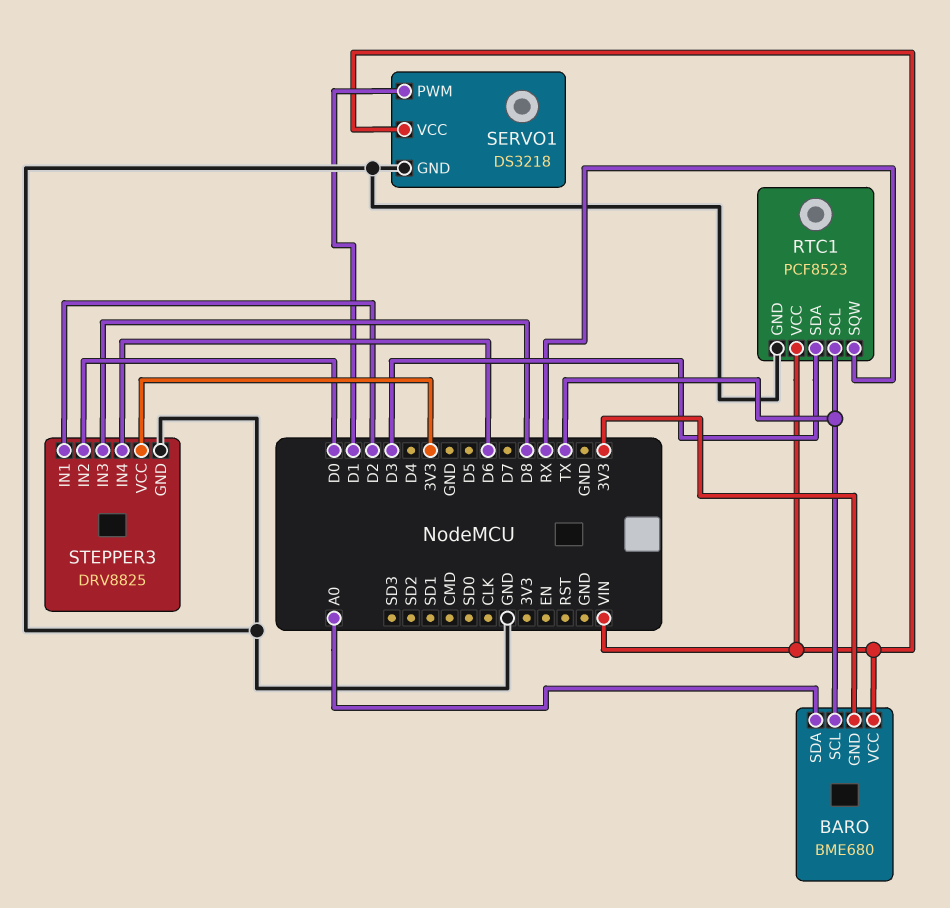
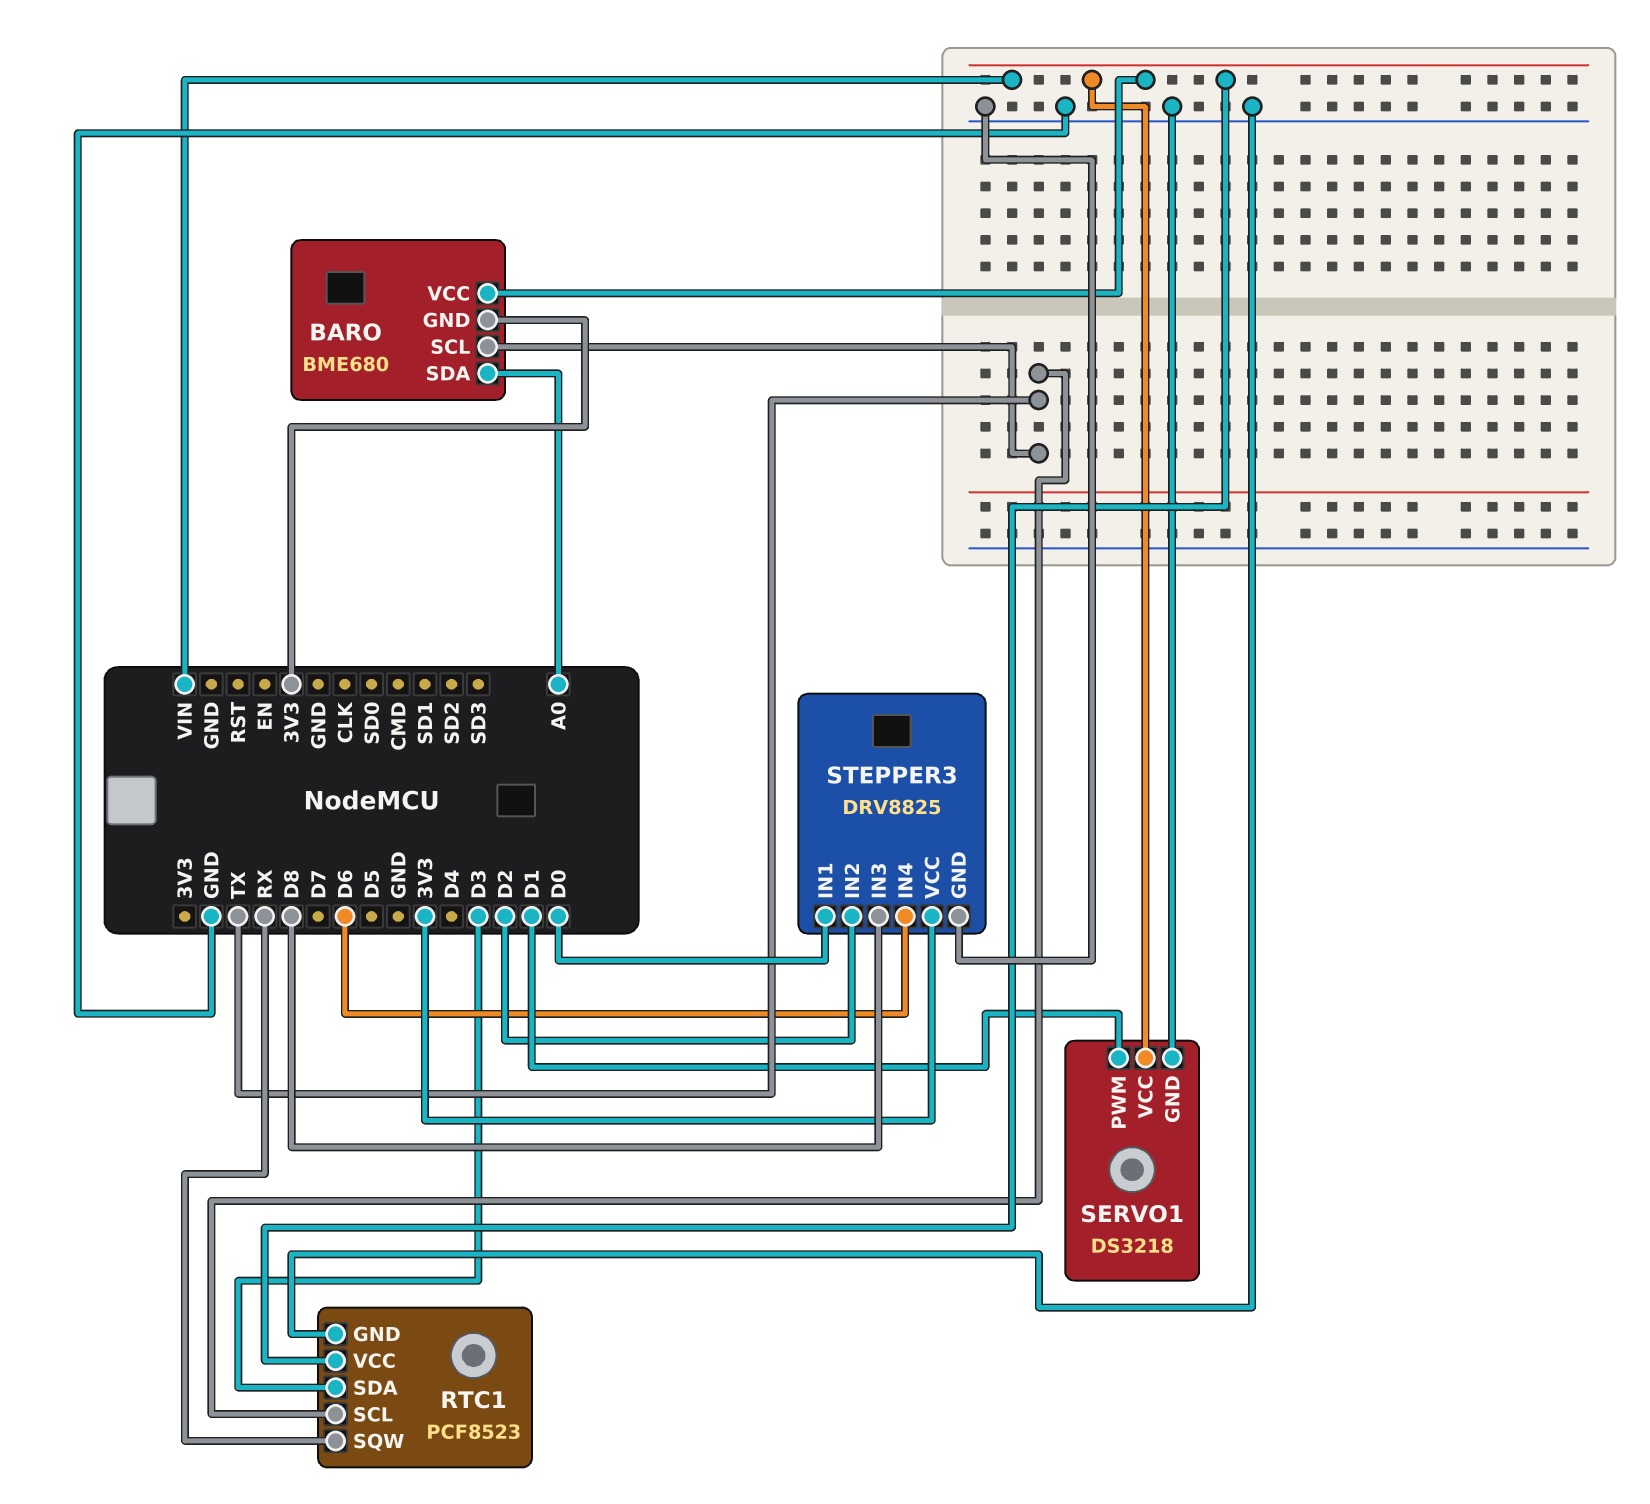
STEPPER3 pin IN1: D2 -> D0
STEPPER3 pin IN2: D0 -> D2

